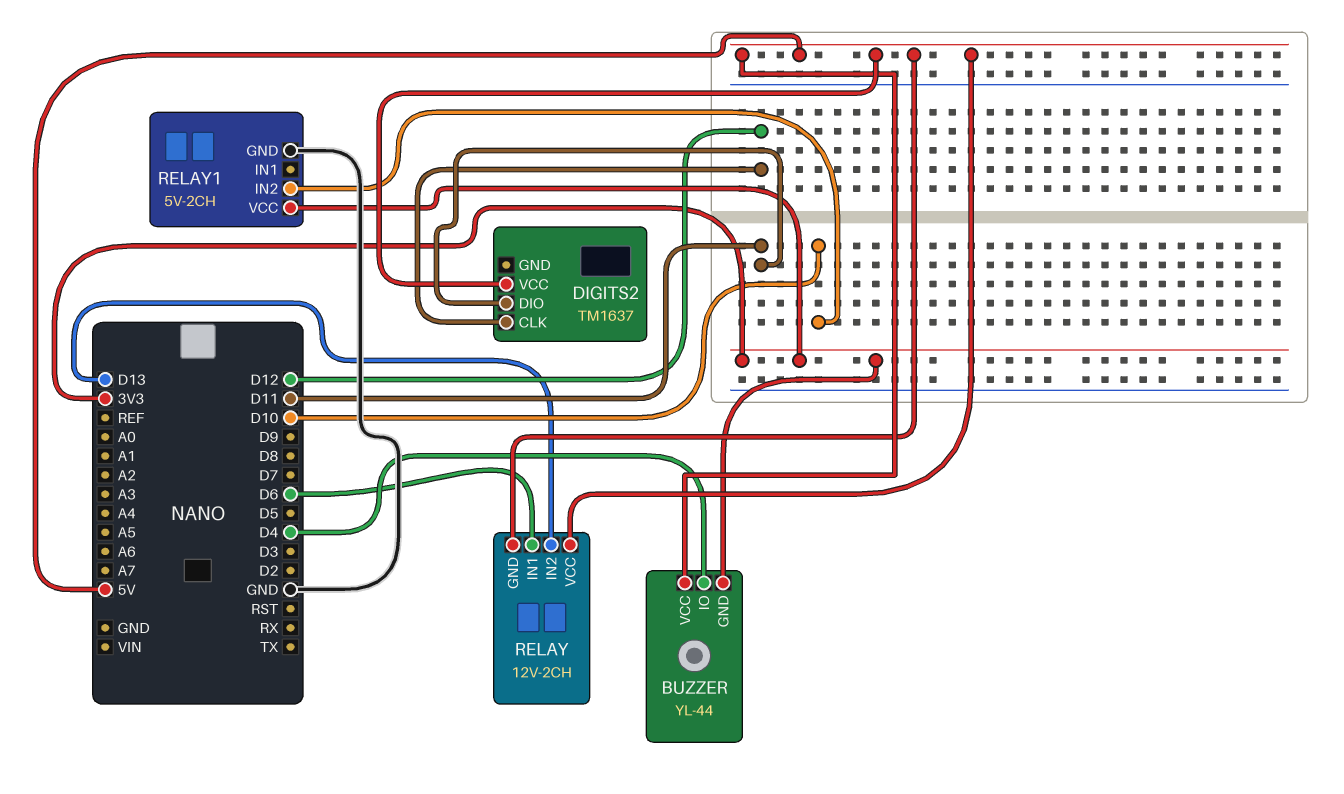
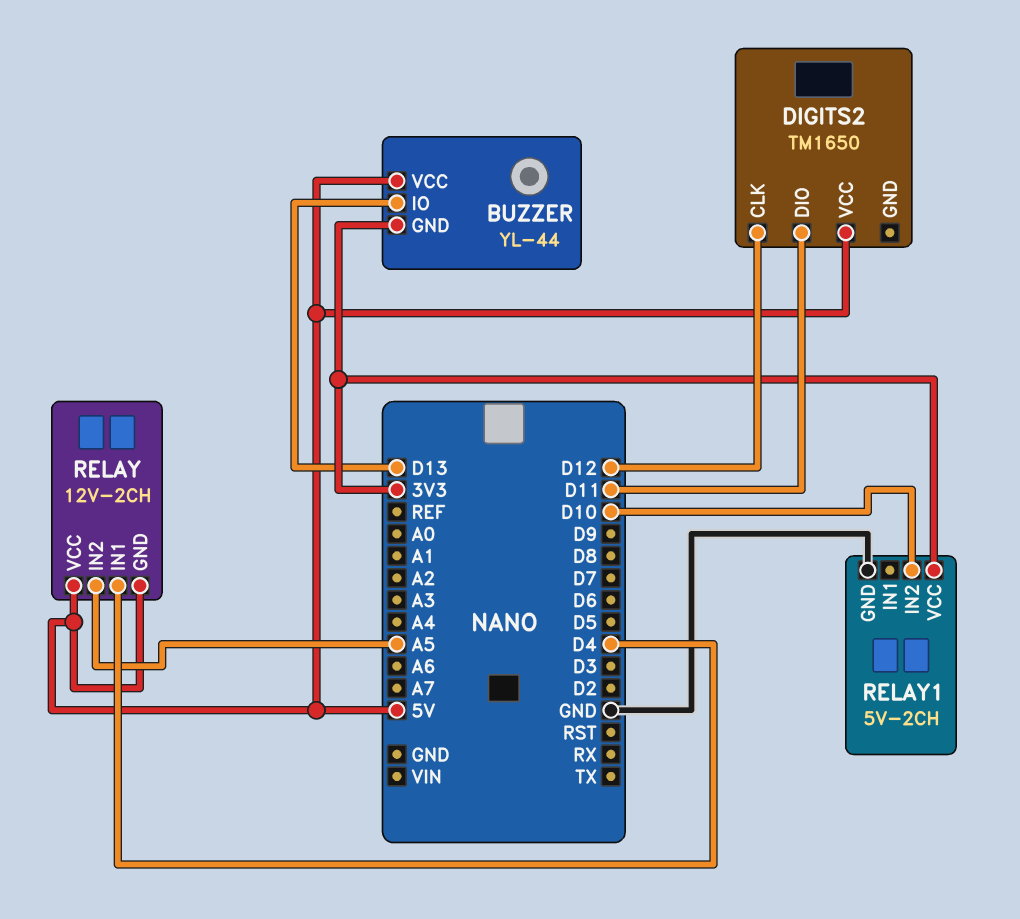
BUZZER pin IO: D4 -> D13
DIGITS2: TM1637 -> TM1650
RELAY pin IN1: D6 -> D4
RELAY pin IN2: D13 -> A5

